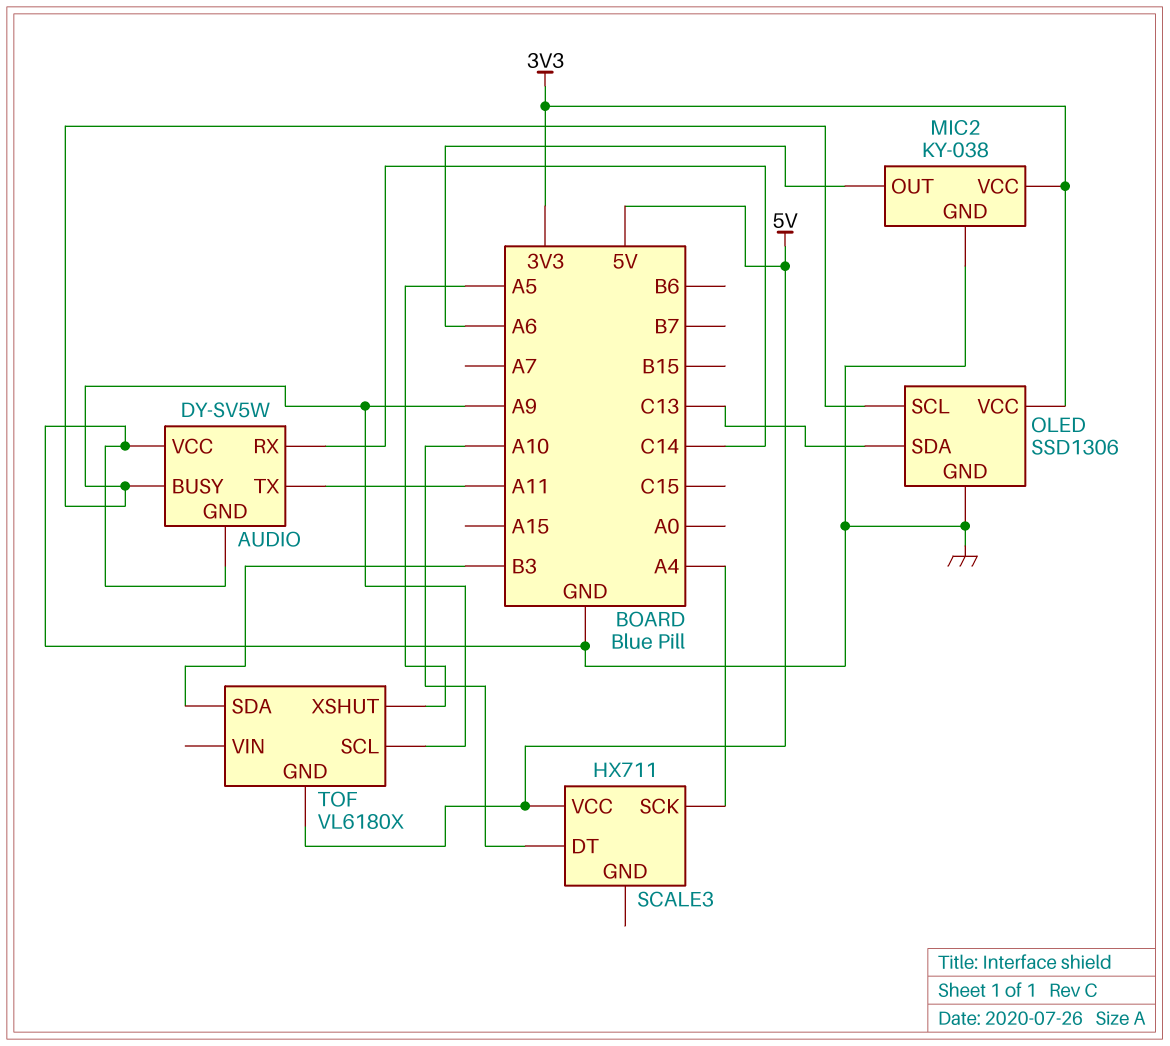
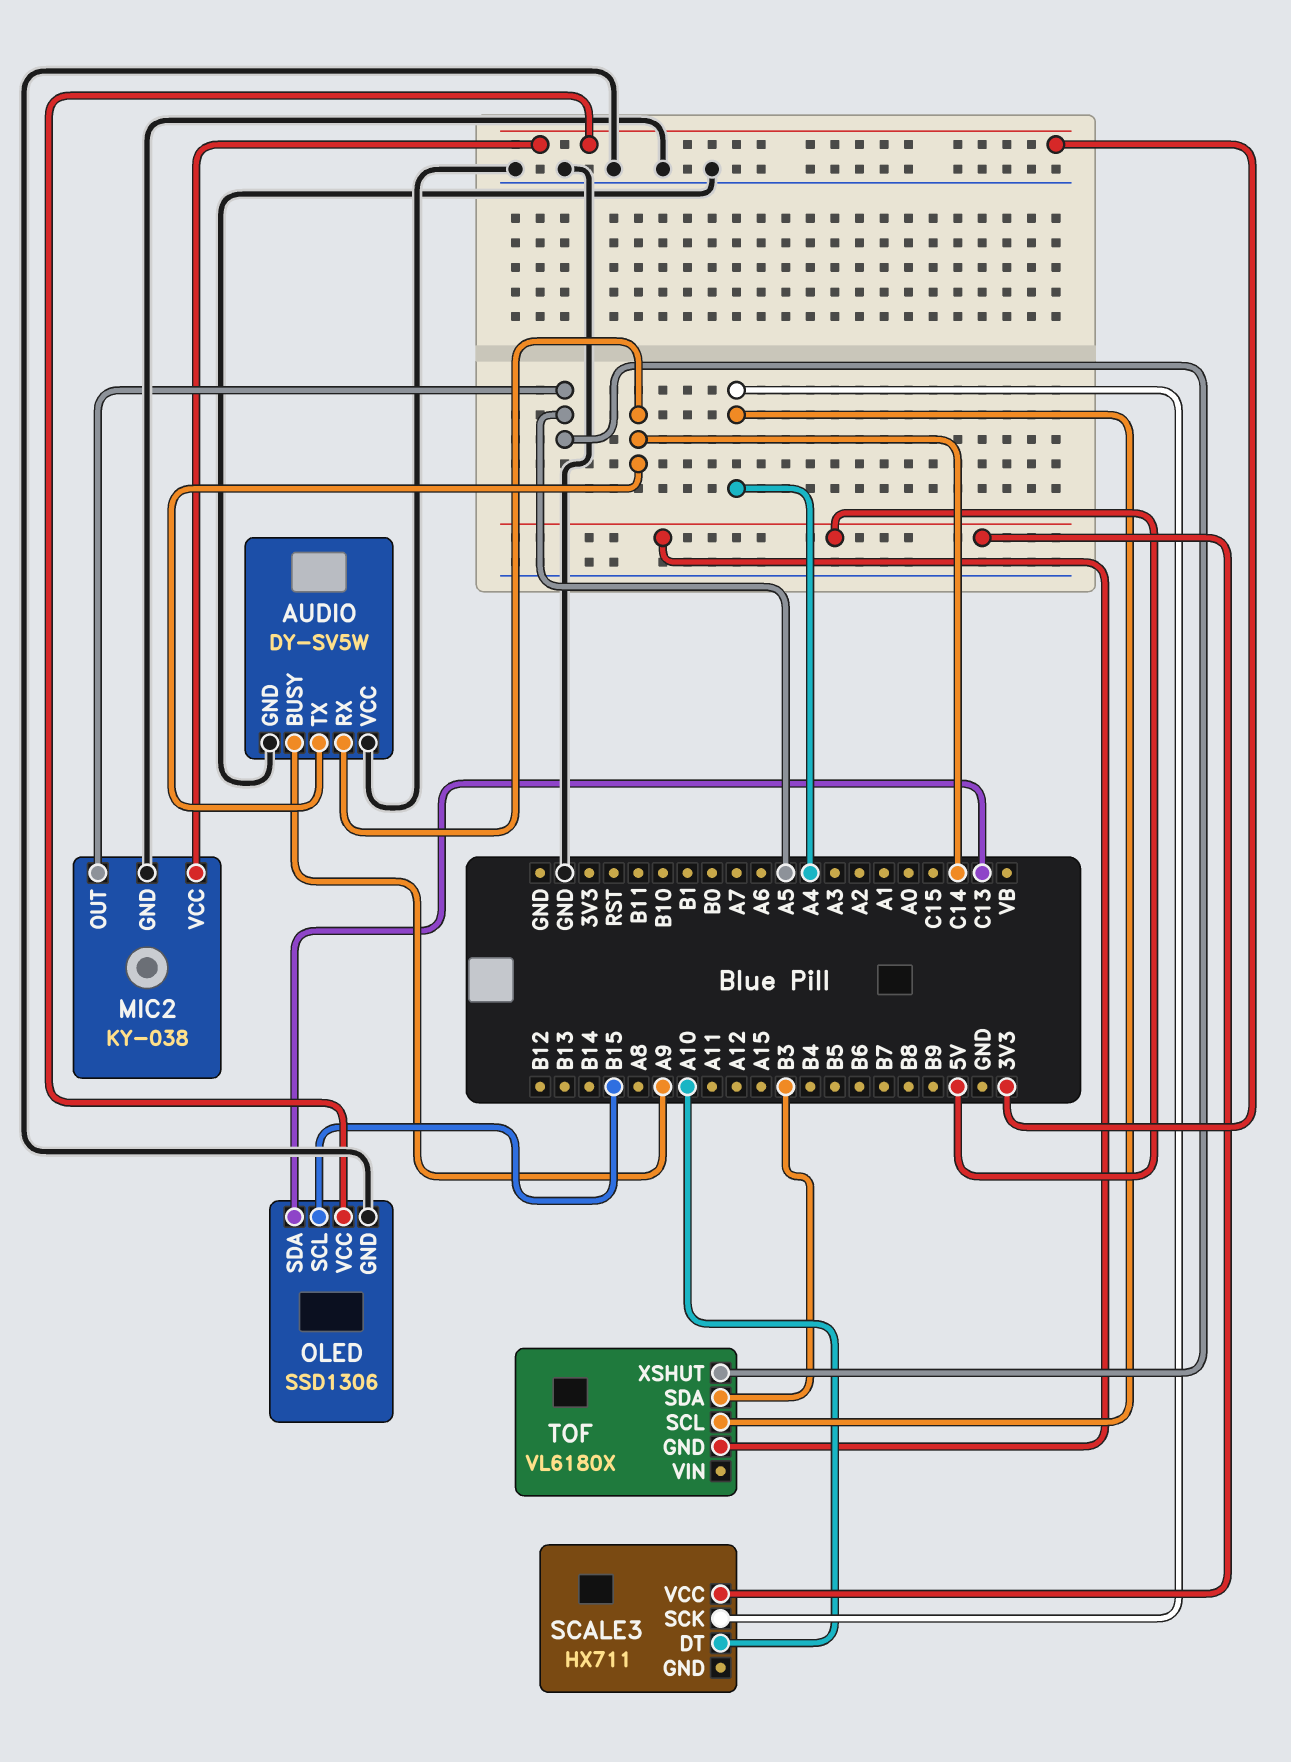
AUDIO pin TX: A11 -> C14
MIC2 pin OUT: A6 -> A5
OLED pin SCL: A9 -> B15
TOF pin SCL: A9 -> A4

